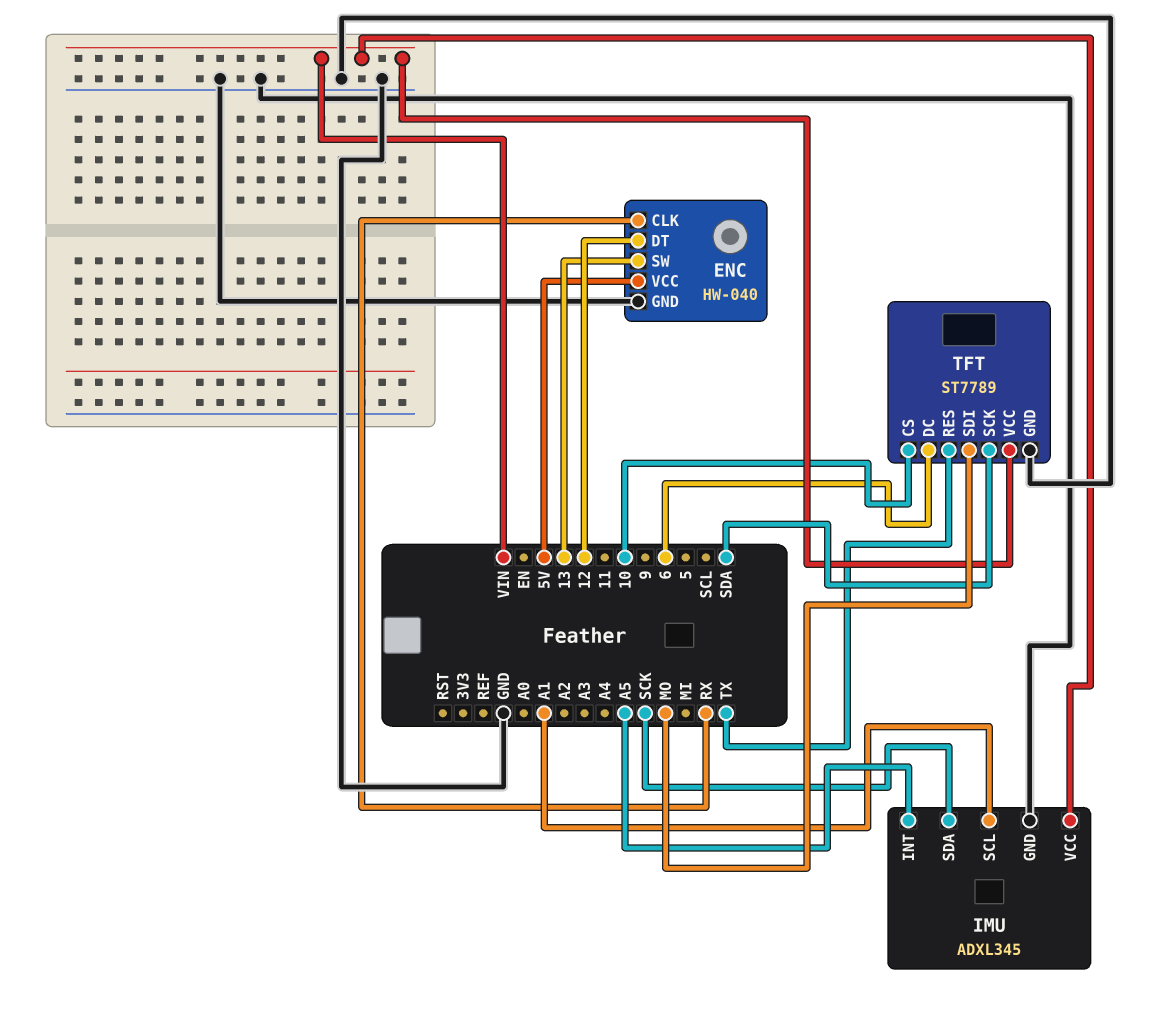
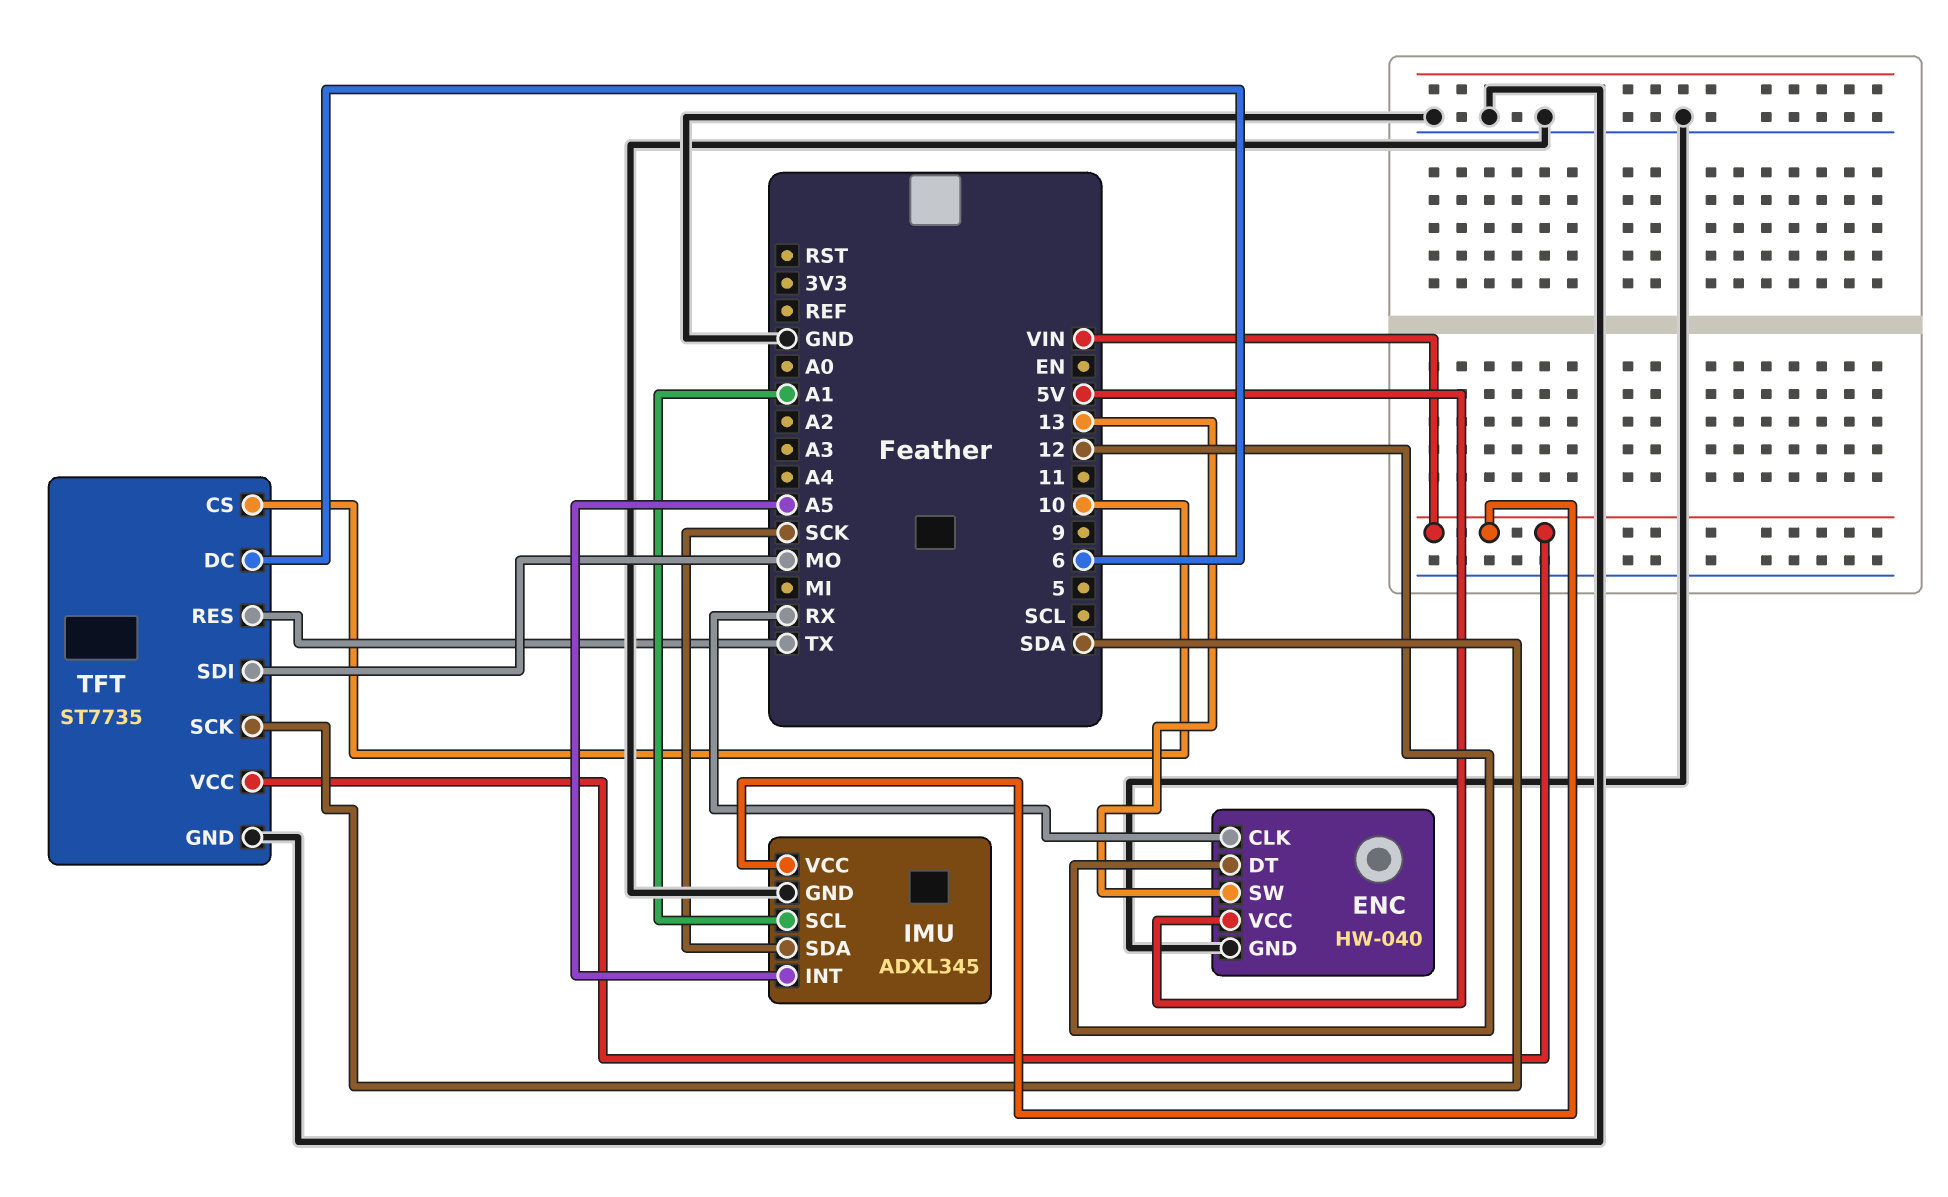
TFT: ST7789 -> ST7735

